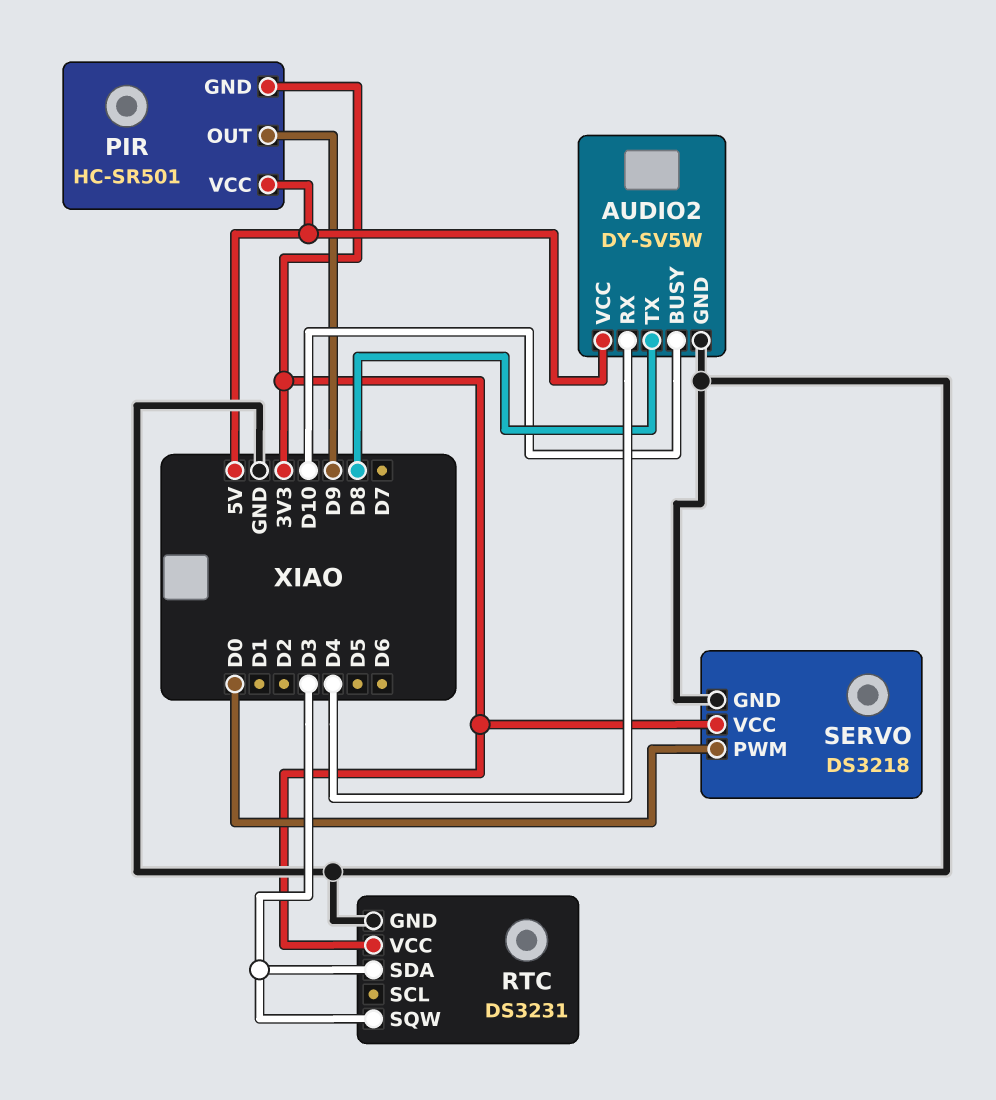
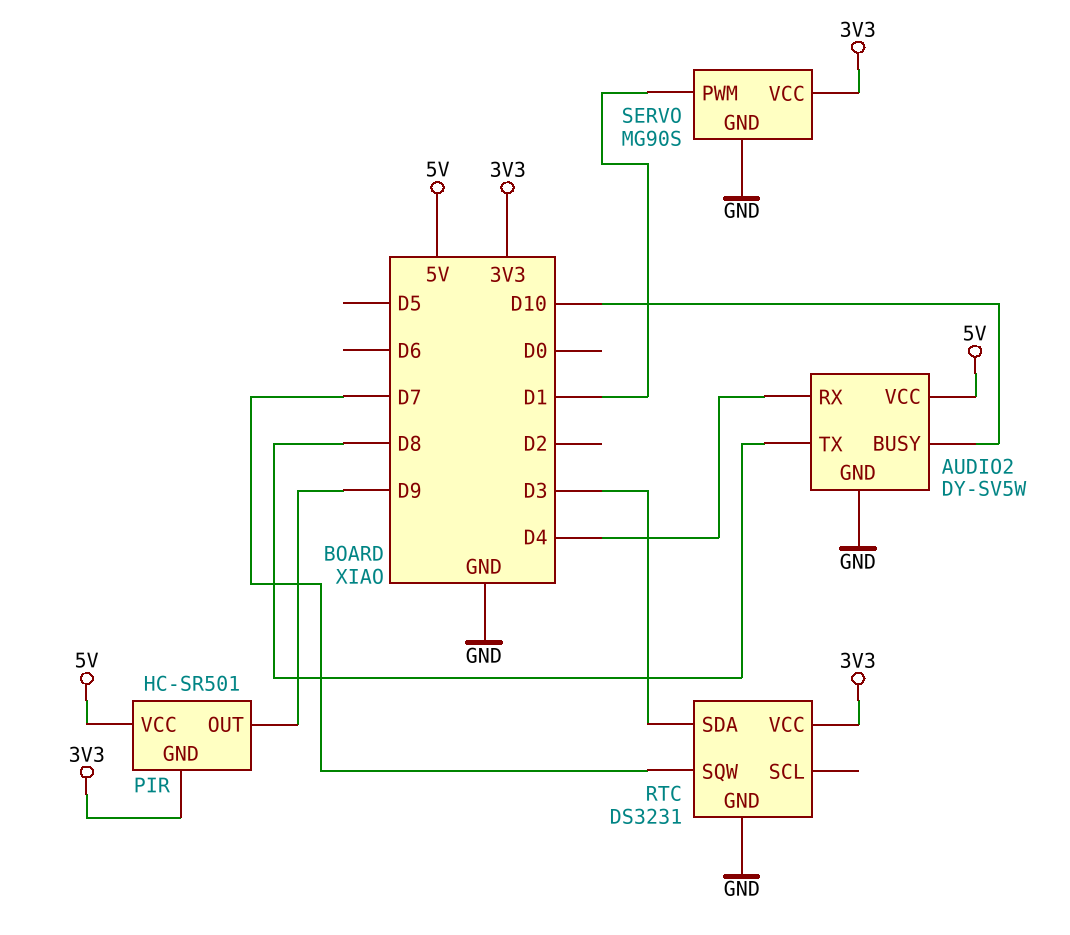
RTC pin SQW: D3 -> D7
SERVO: DS3218 -> MG90S
SERVO pin PWM: D0 -> D1

